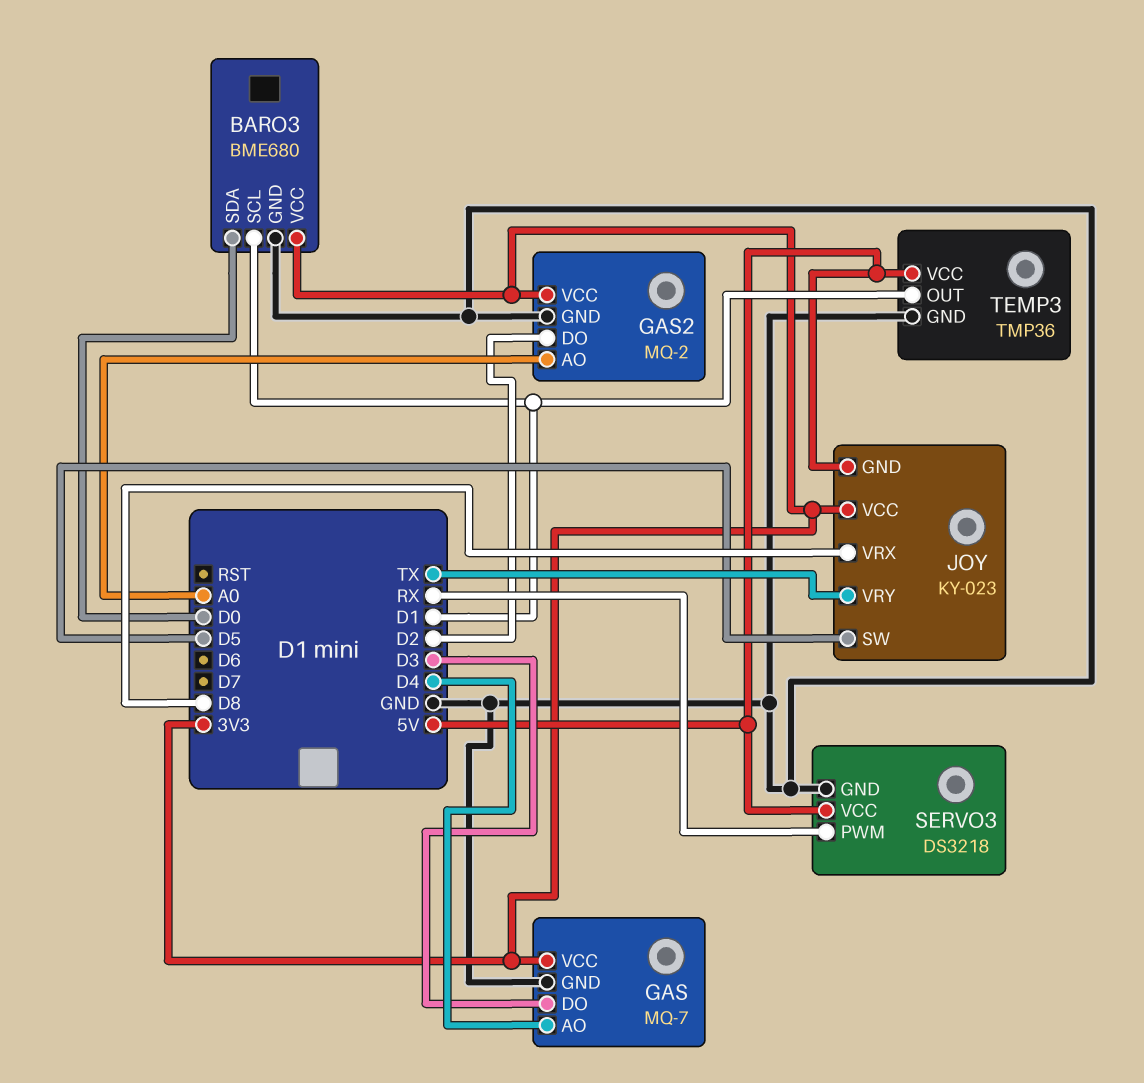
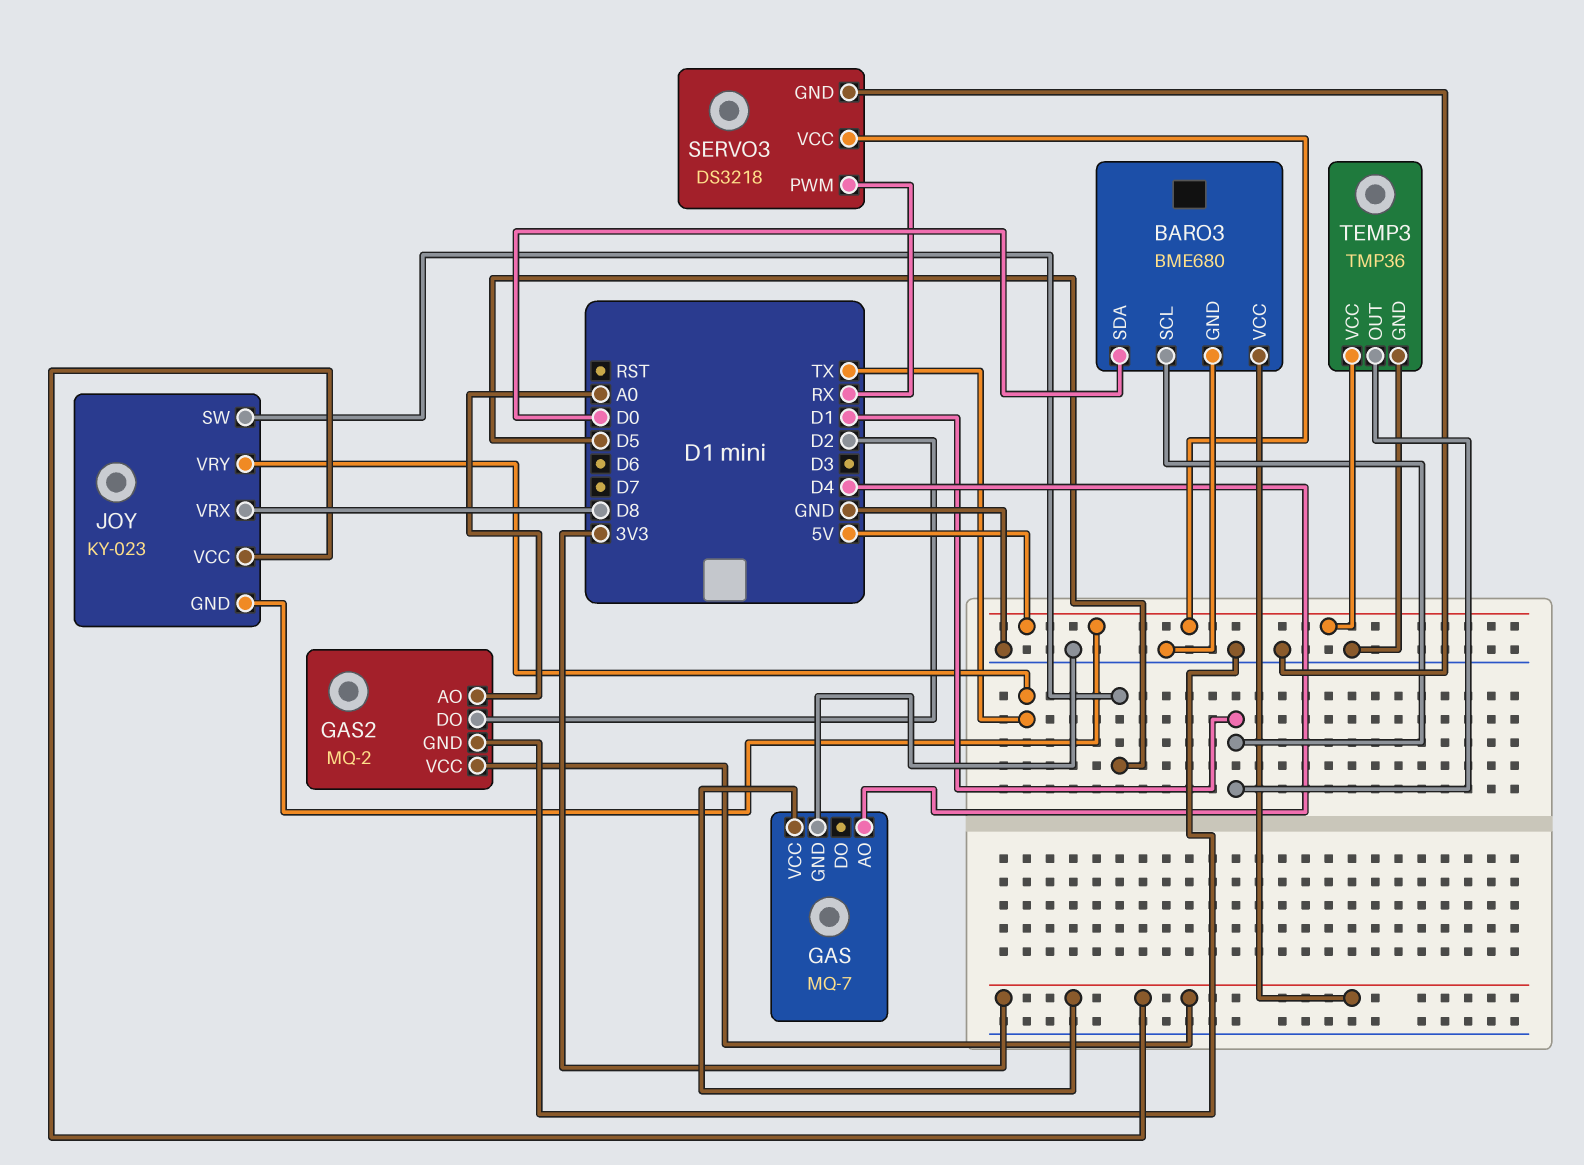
GAS pin DO: D3 -> none

